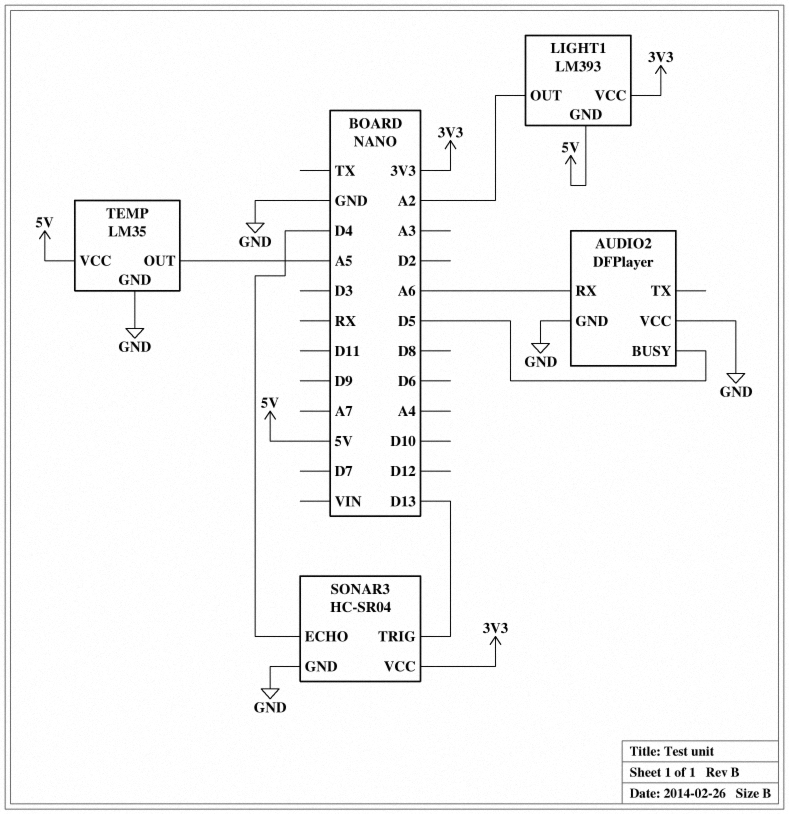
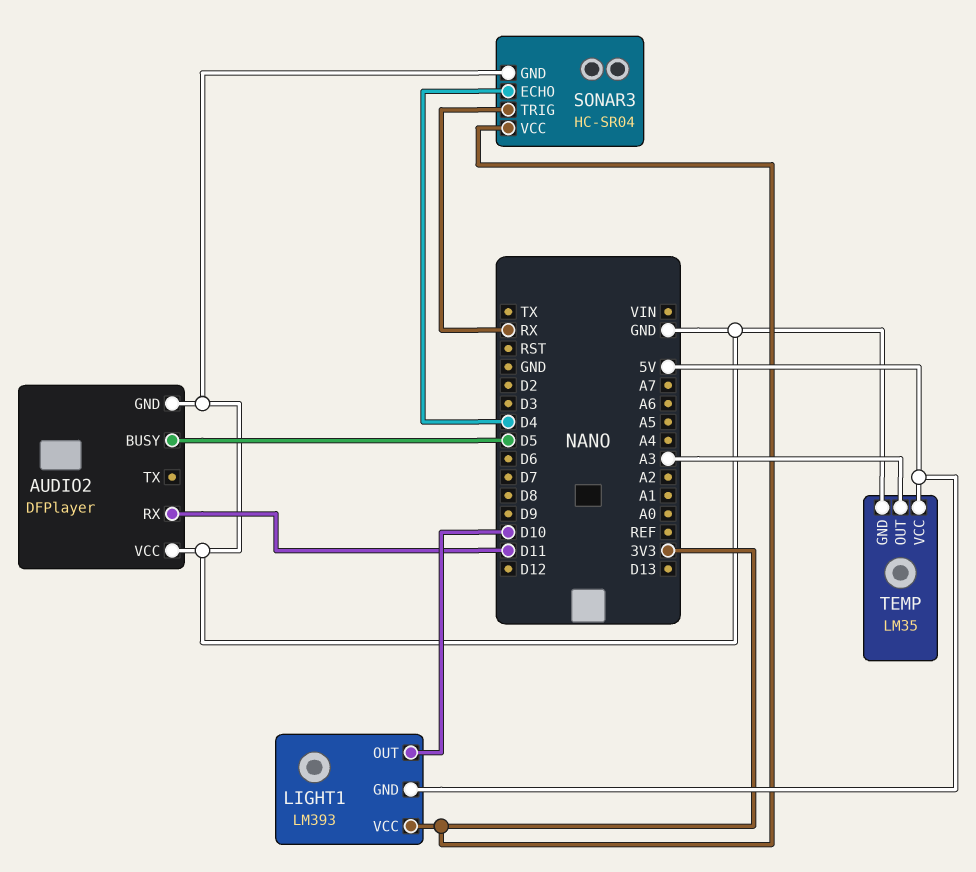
AUDIO2 pin RX: A6 -> D11
LIGHT1 pin OUT: A2 -> D10
SONAR3 pin TRIG: D13 -> RX
TEMP pin OUT: A5 -> A3

